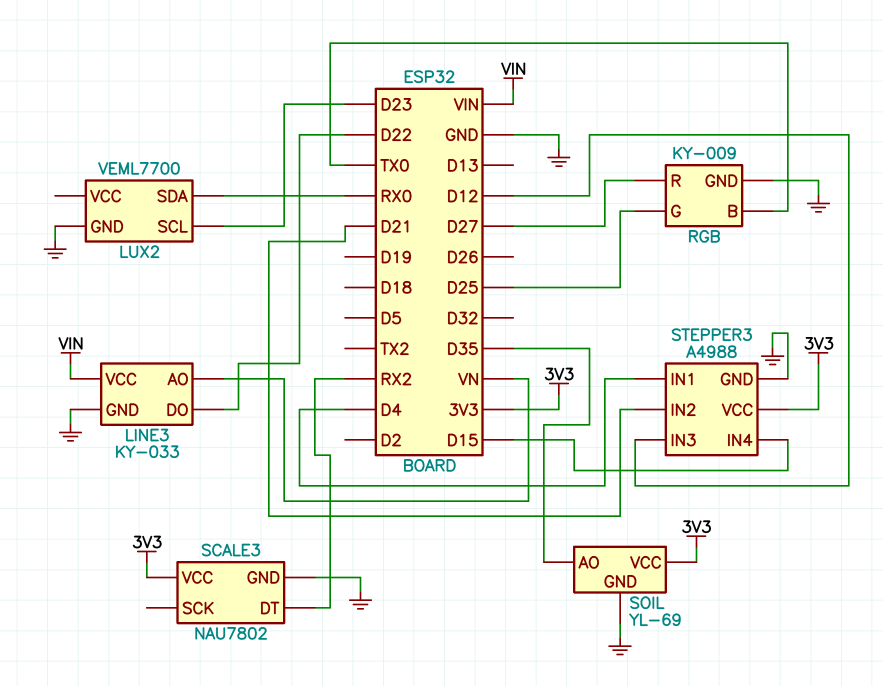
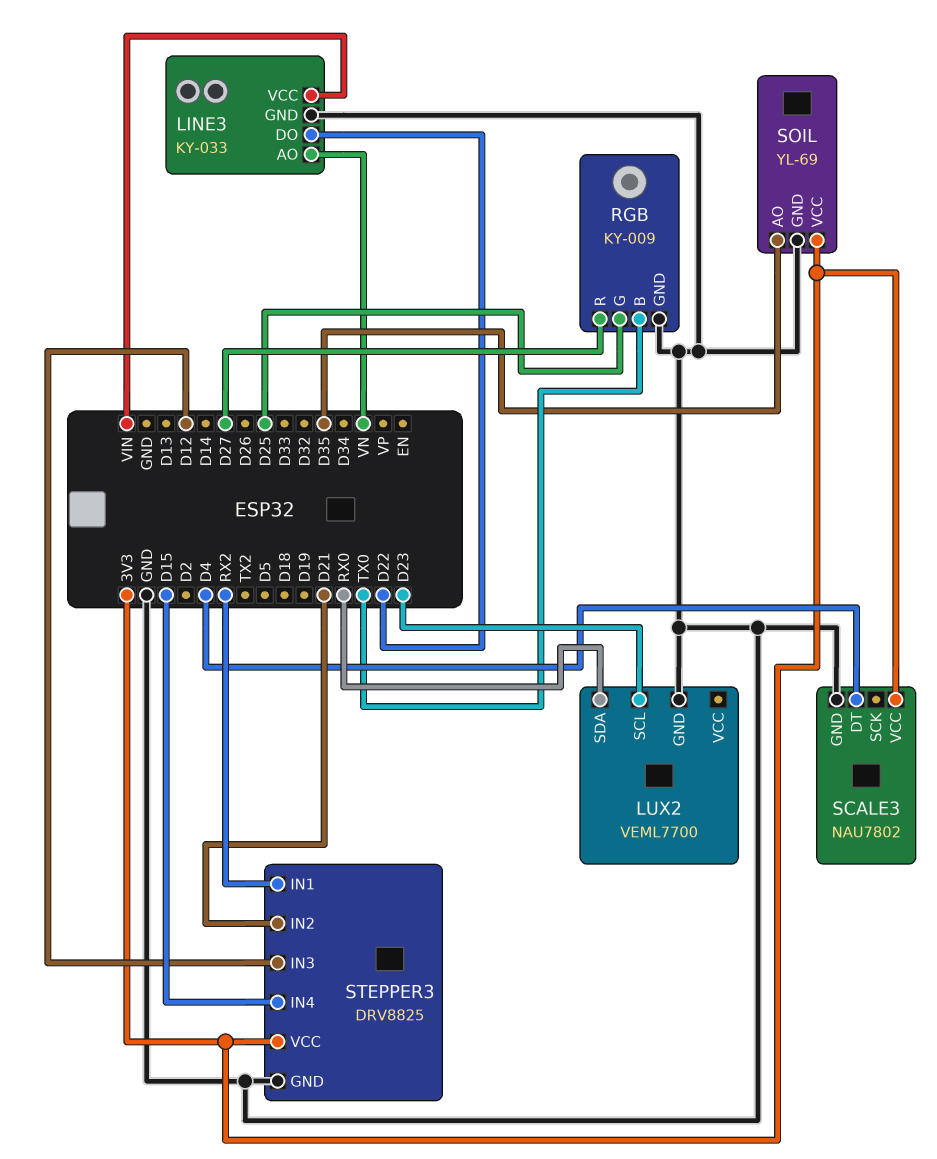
SCALE3 pin DT: RX2 -> D4
STEPPER3: A4988 -> DRV8825
STEPPER3 pin IN1: D4 -> RX2

